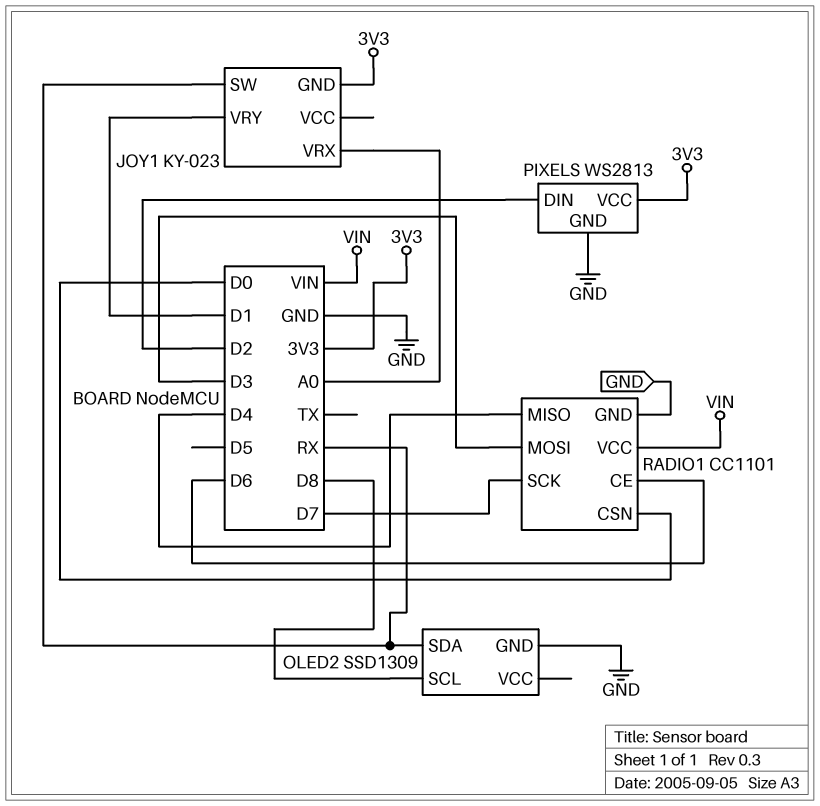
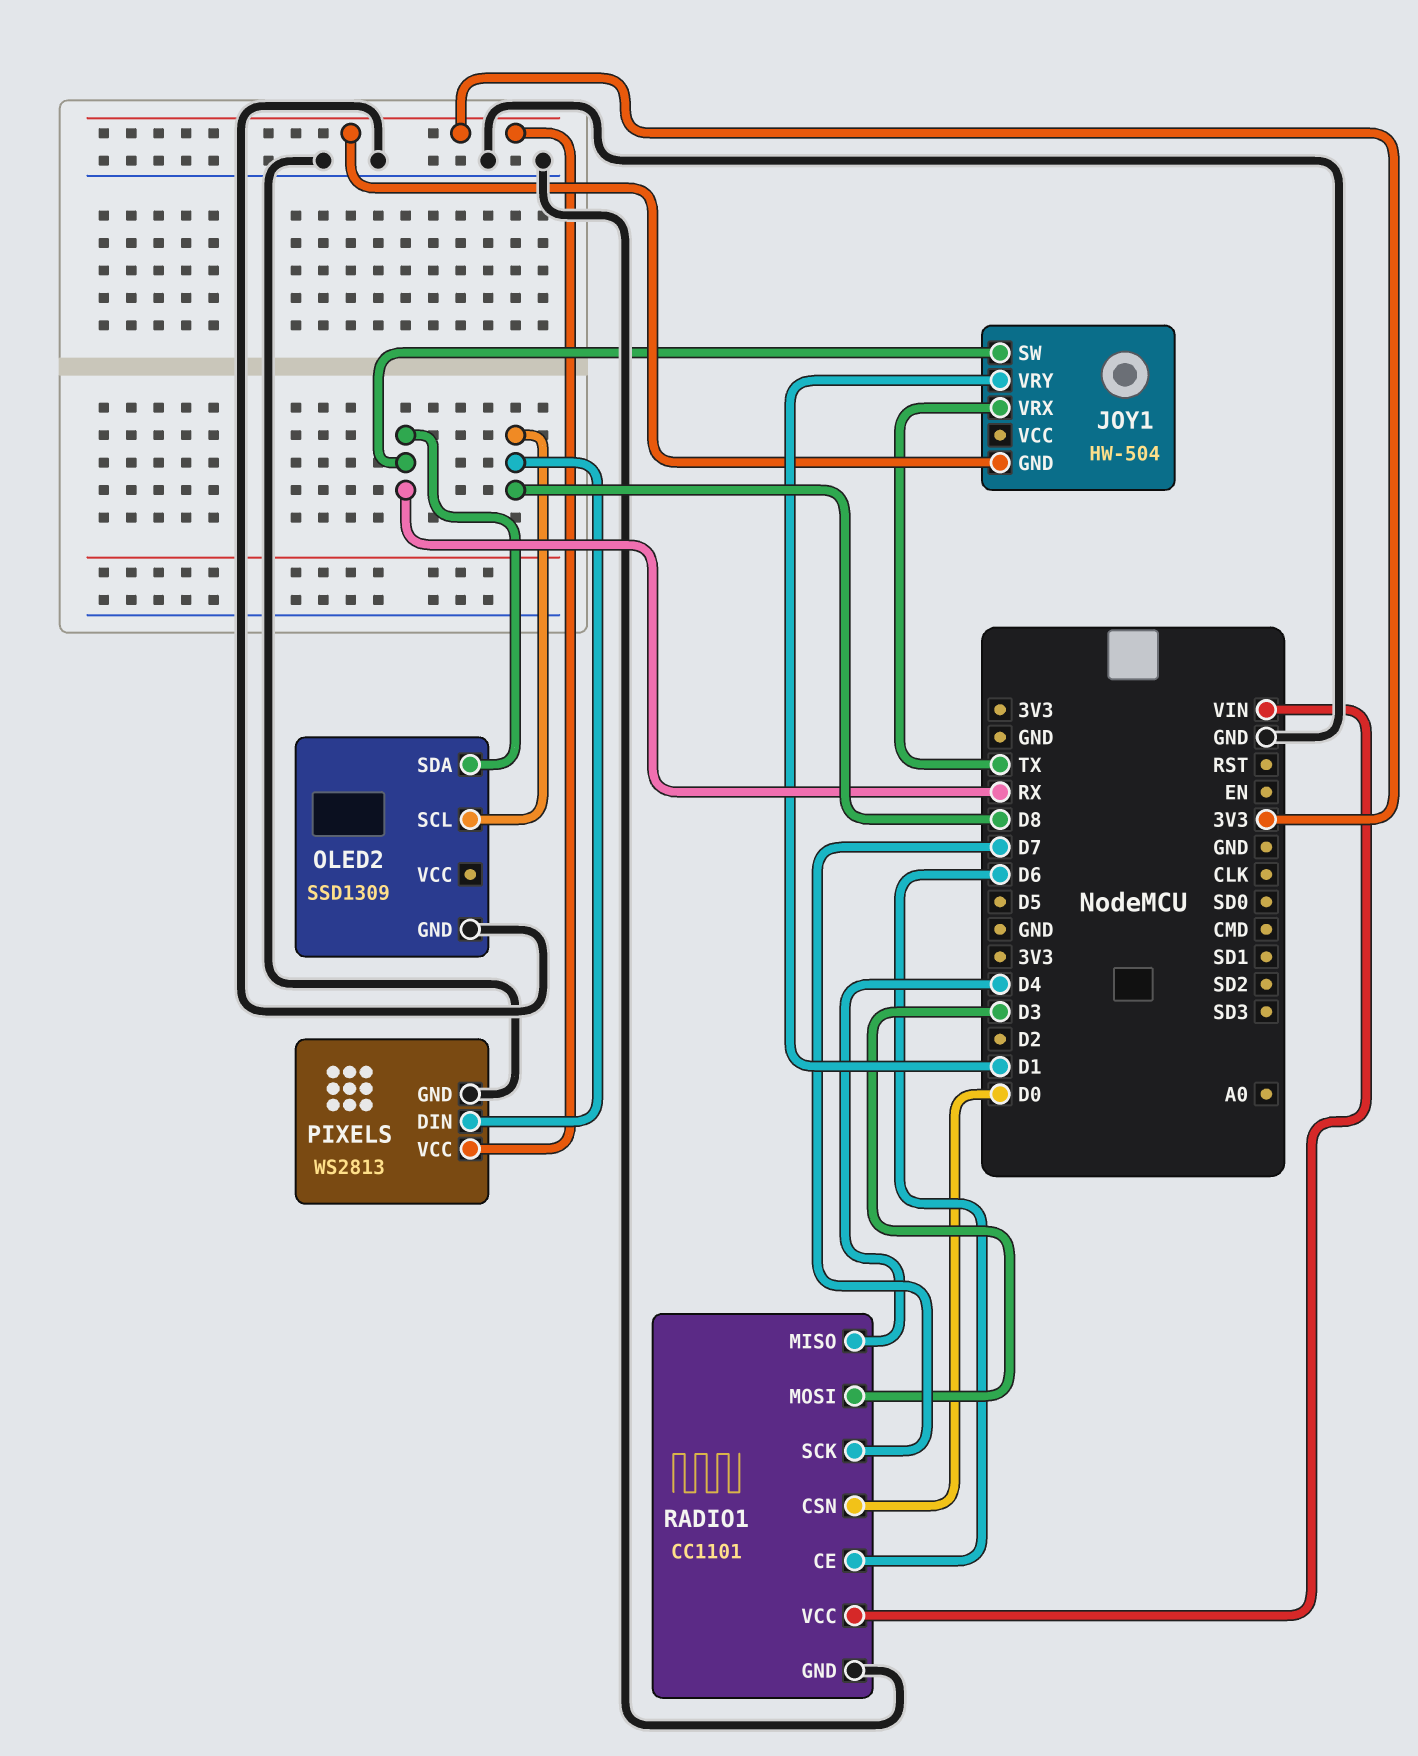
JOY1: KY-023 -> HW-504
JOY1 pin VRX: A0 -> TX
PIXELS pin DIN: D2 -> D8

